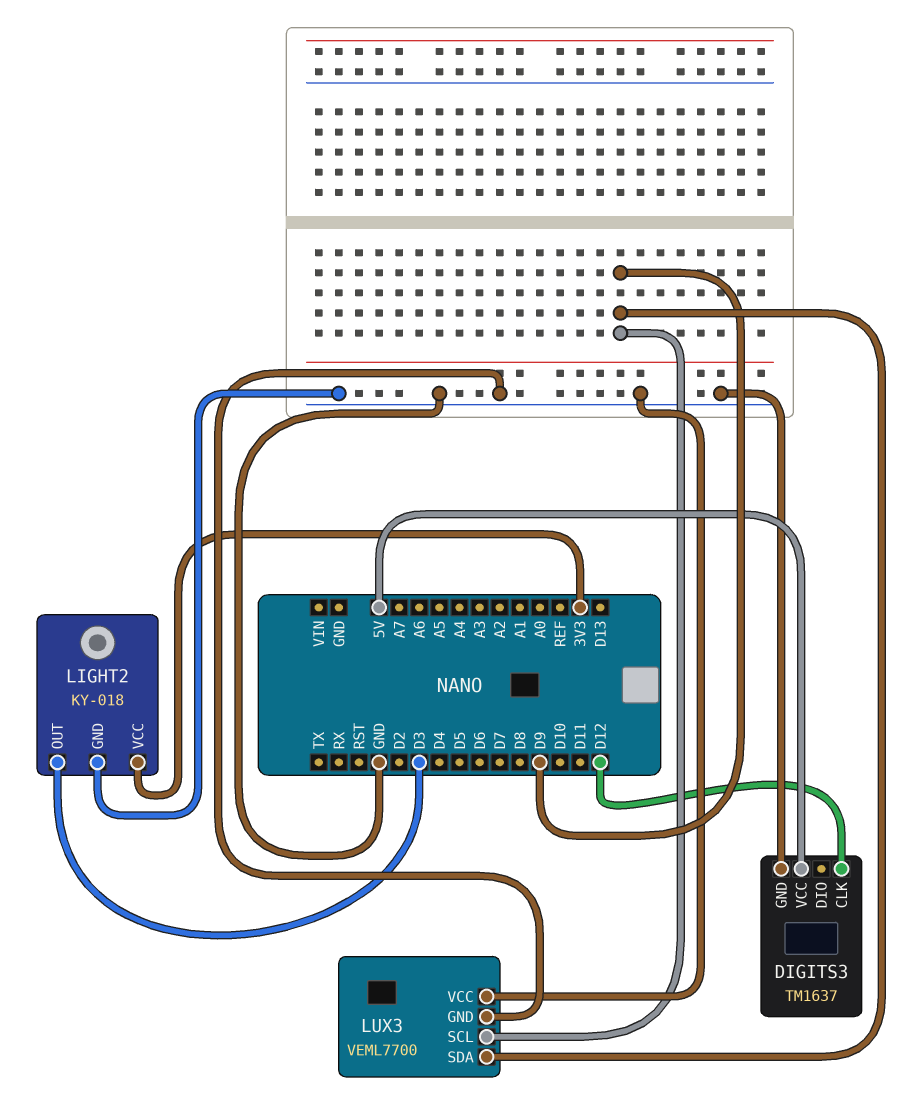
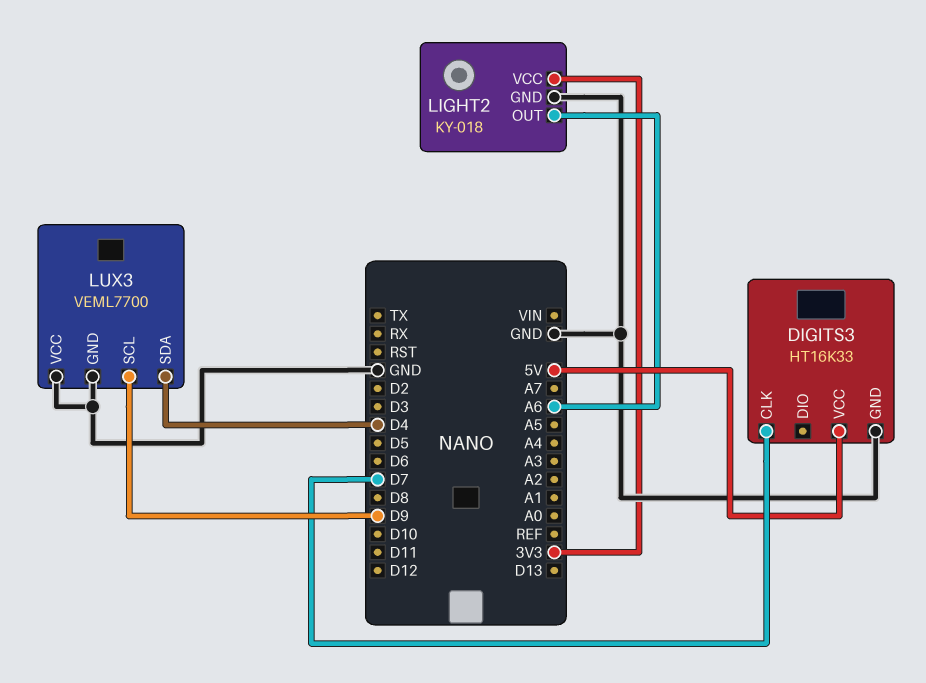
DIGITS3: TM1637 -> HT16K33
DIGITS3 pin CLK: D12 -> D7
LIGHT2 pin OUT: D3 -> A6
LUX3 pin SDA: D9 -> D4

